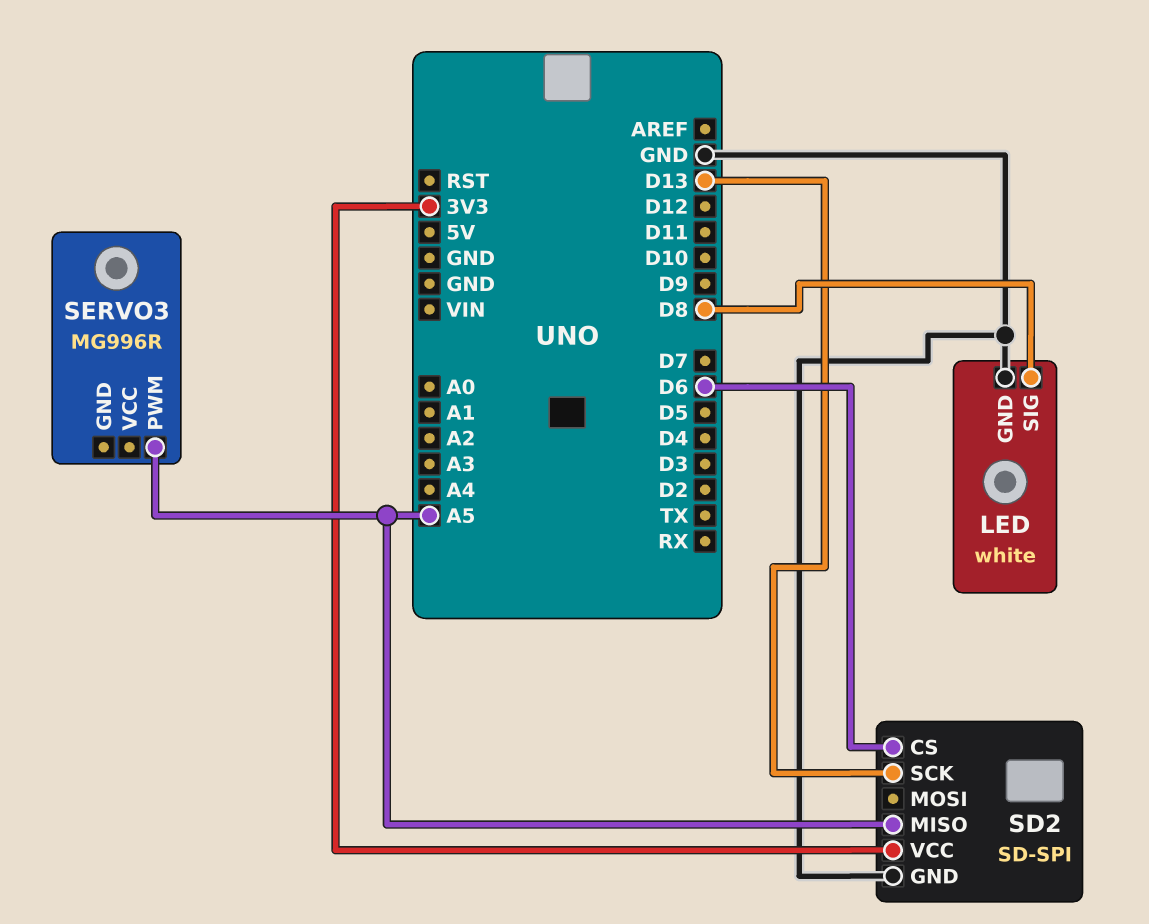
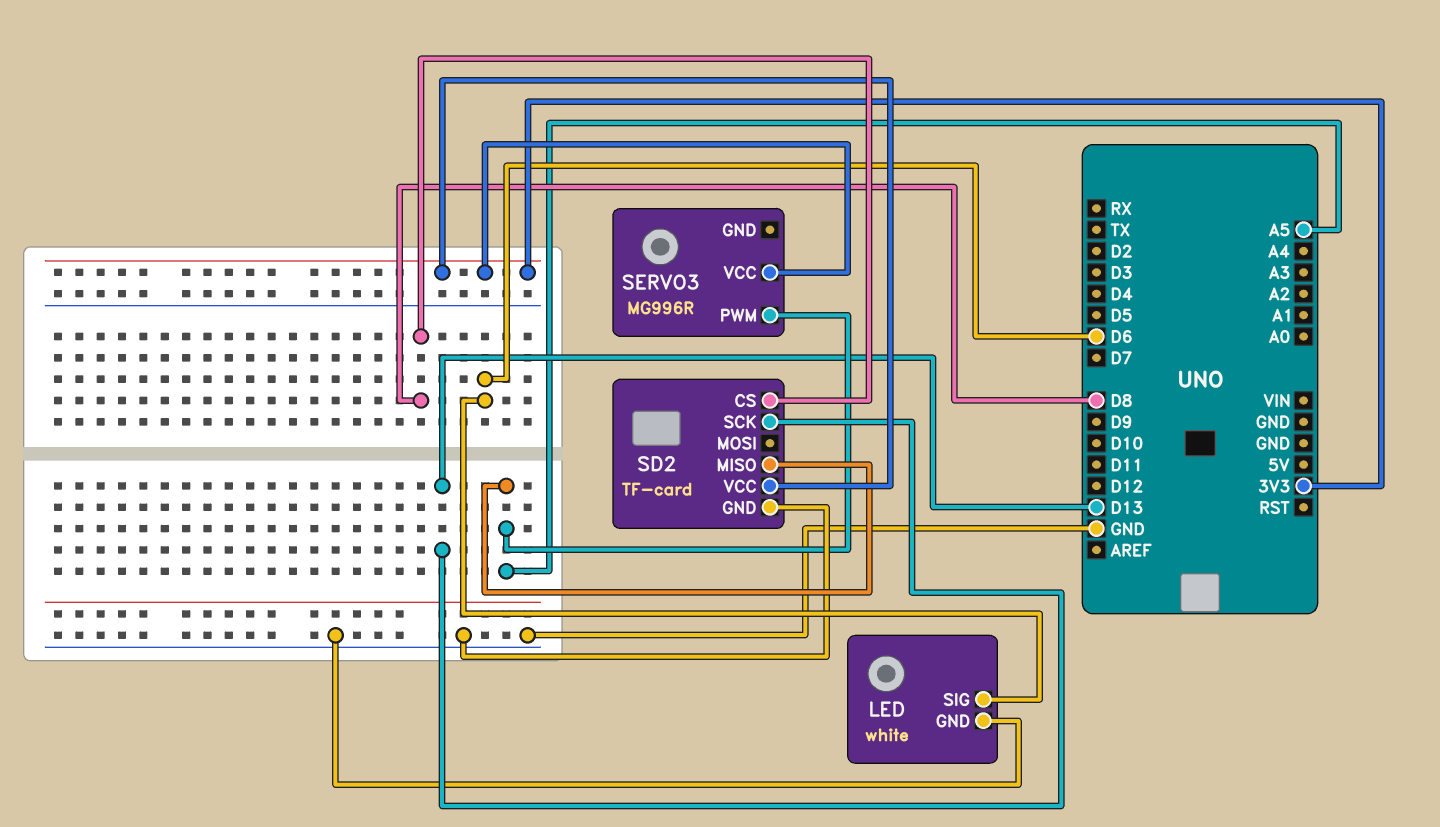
LED pin SIG: D8 -> D6
SD2: SD-SPI -> TF-card
SD2 pin CS: D6 -> D8
SERVO3 pin VCC: none -> 3V3

